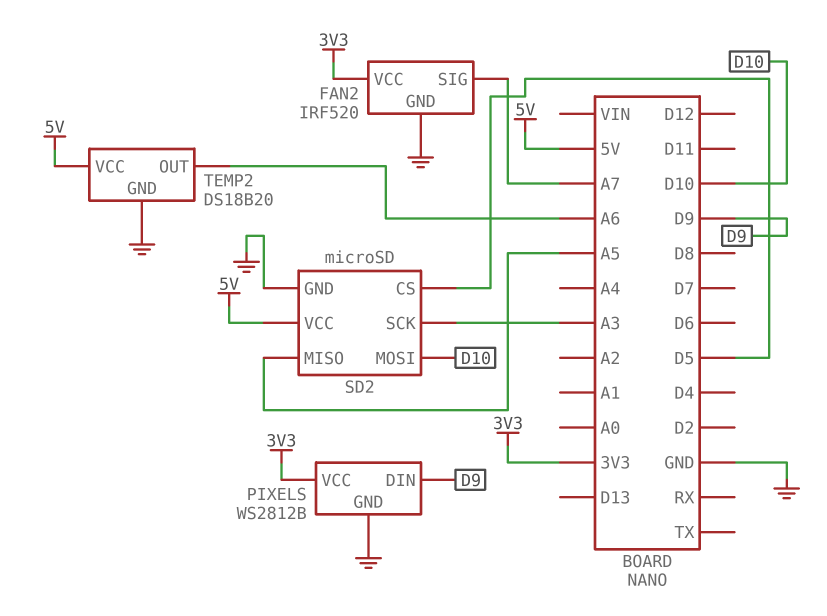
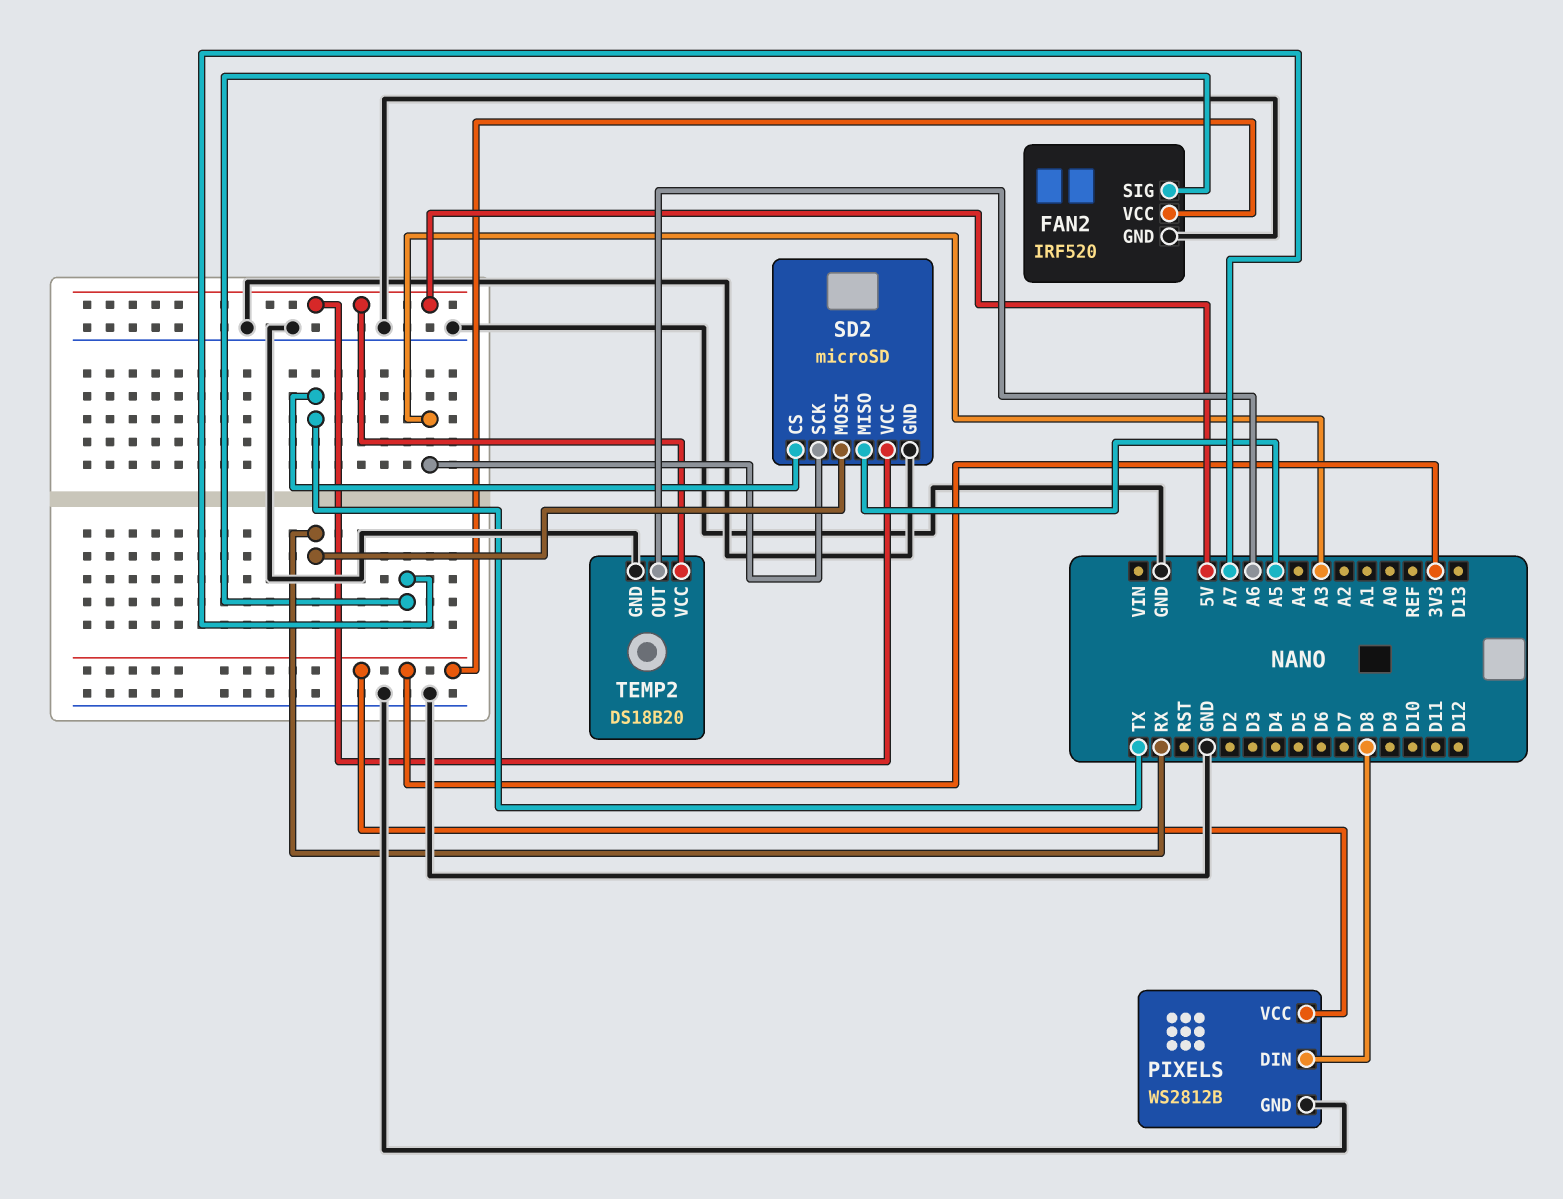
PIXELS pin DIN: D9 -> D8
SD2 pin CS: D5 -> TX
SD2 pin MOSI: D10 -> RX

